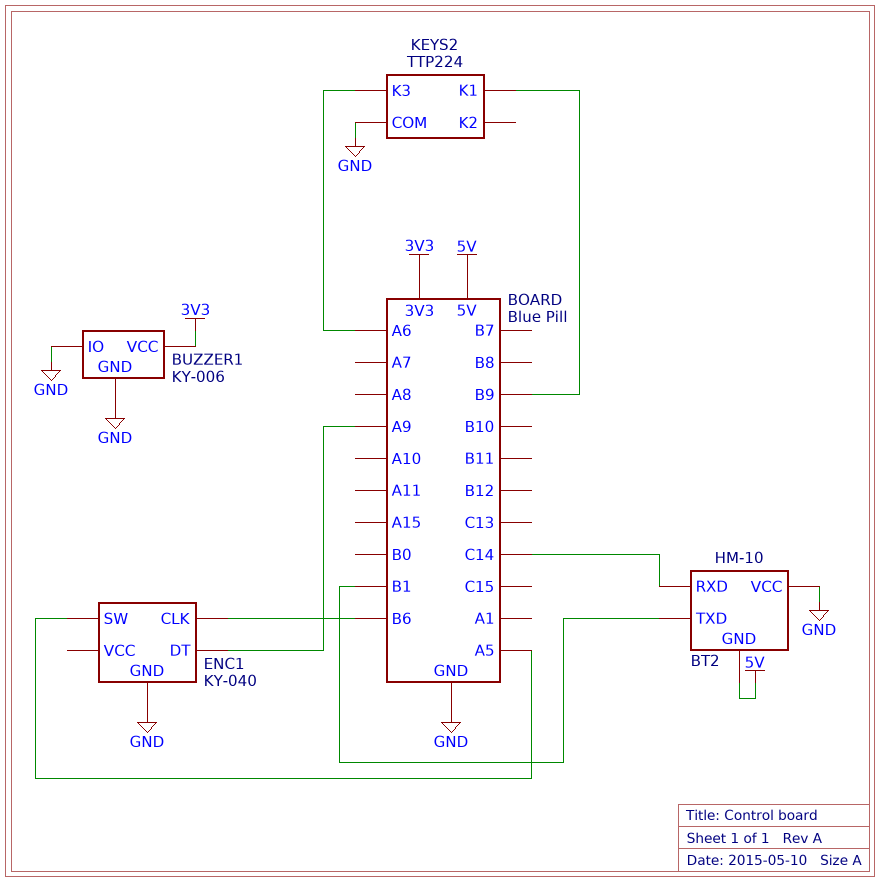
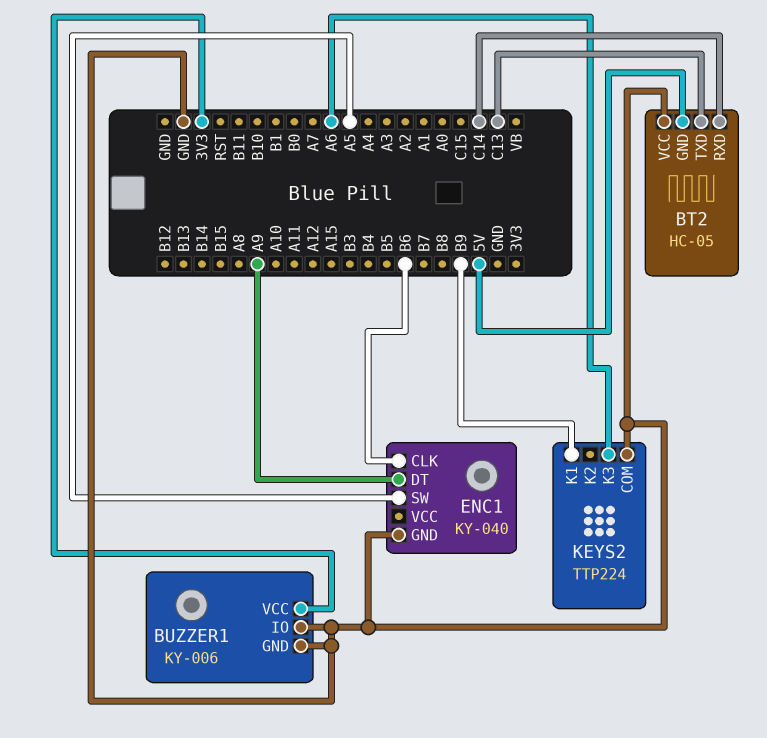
BT2: HM-10 -> HC-05
BT2 pin TXD: B1 -> C13

